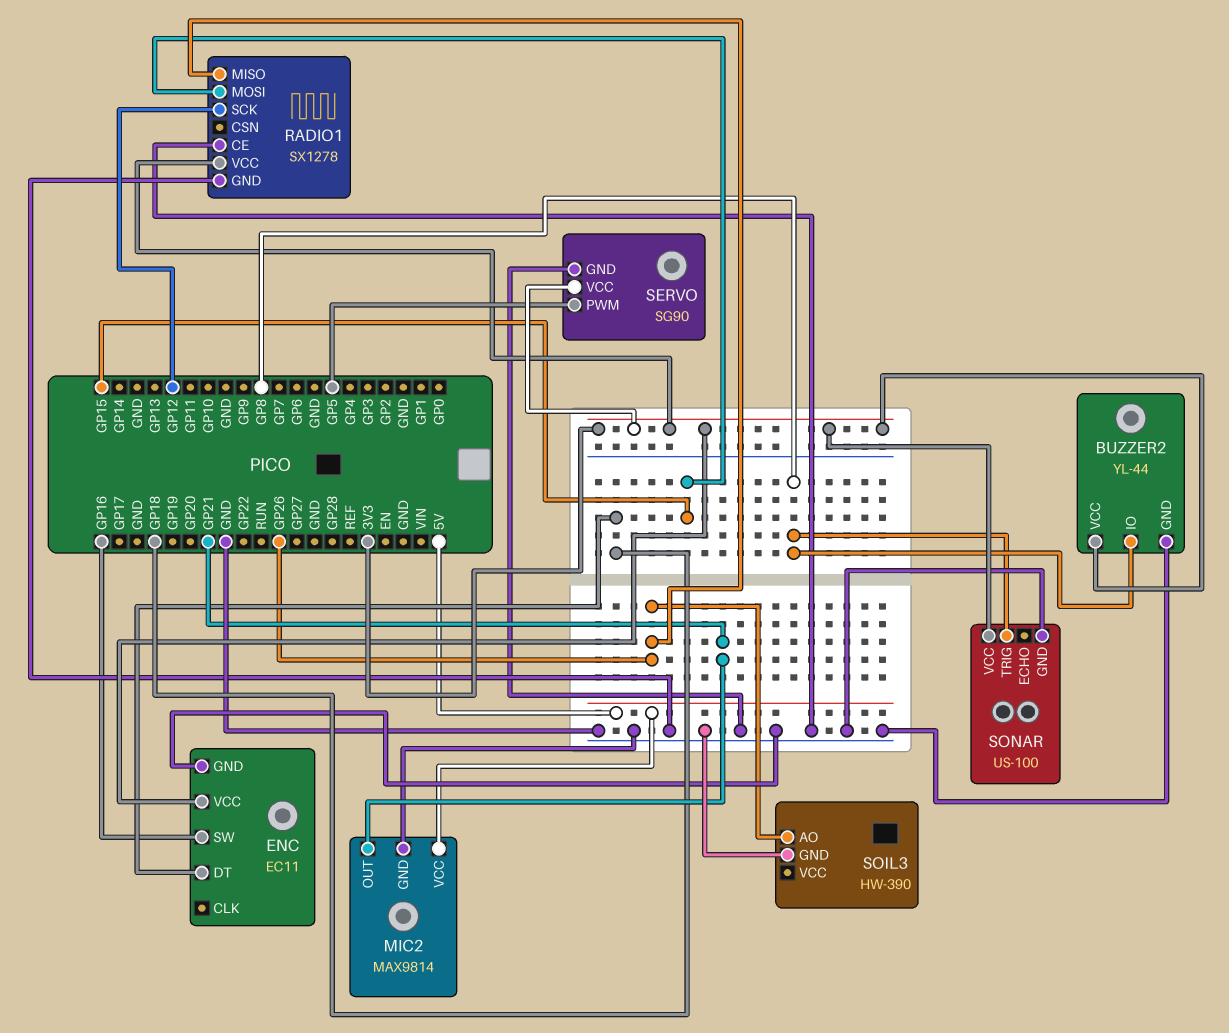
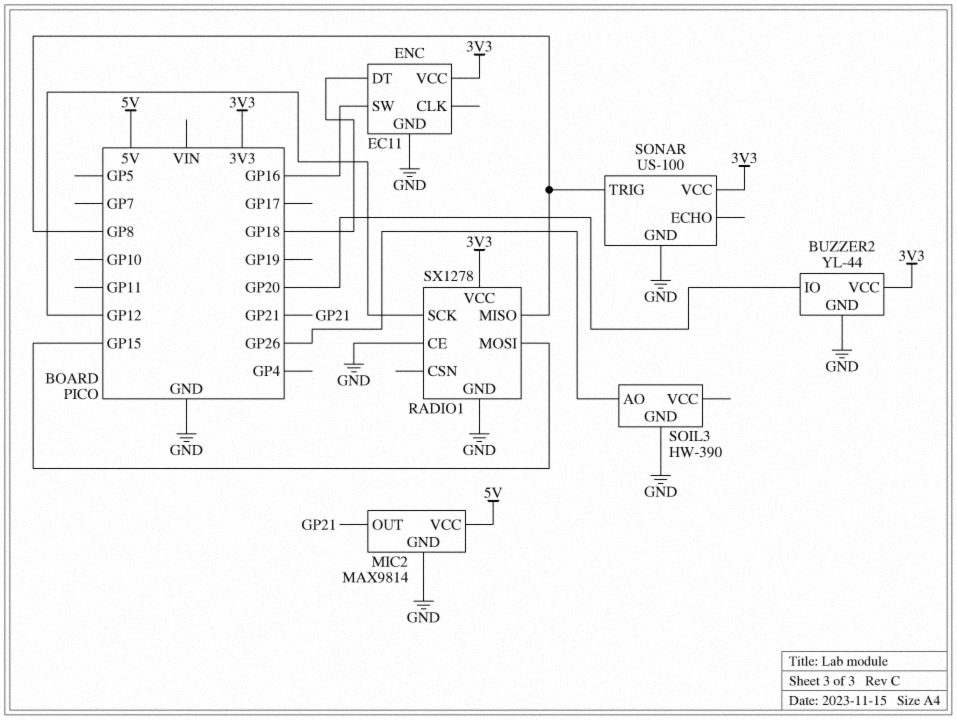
BUZZER2 pin IO: GP8 -> GP20
RADIO1 pin MISO: GP26 -> GP8
SERVO: SG90 -> none
SERVO pin GND: GND -> none
SERVO pin PWM: GP5 -> none
SERVO pin VCC: 3V3 -> none

